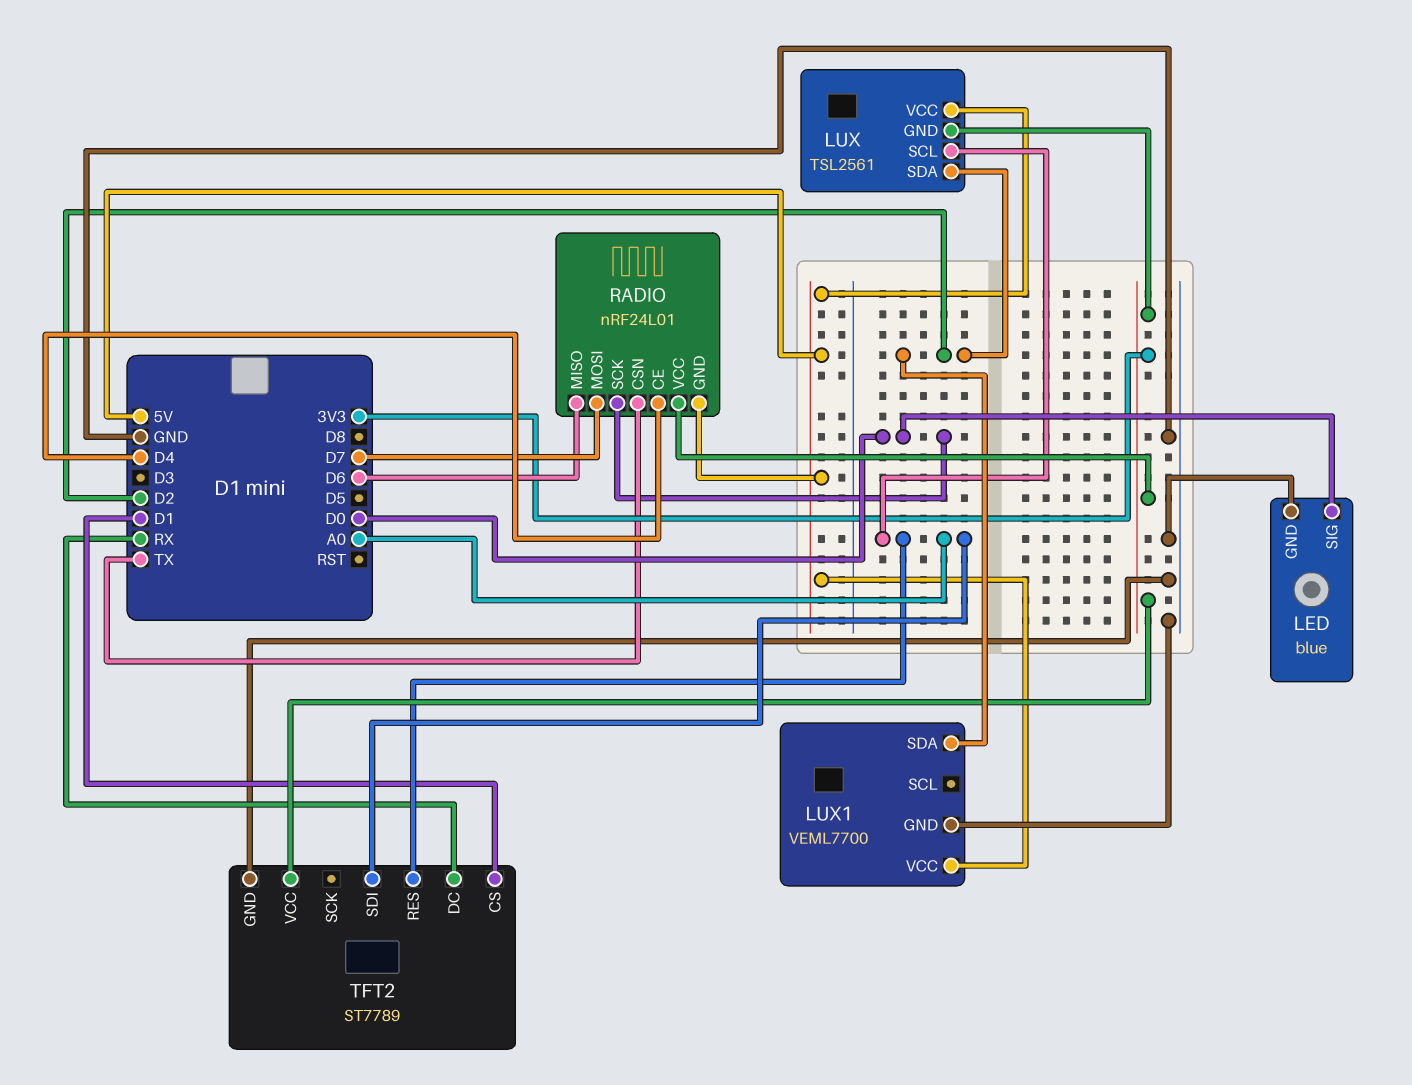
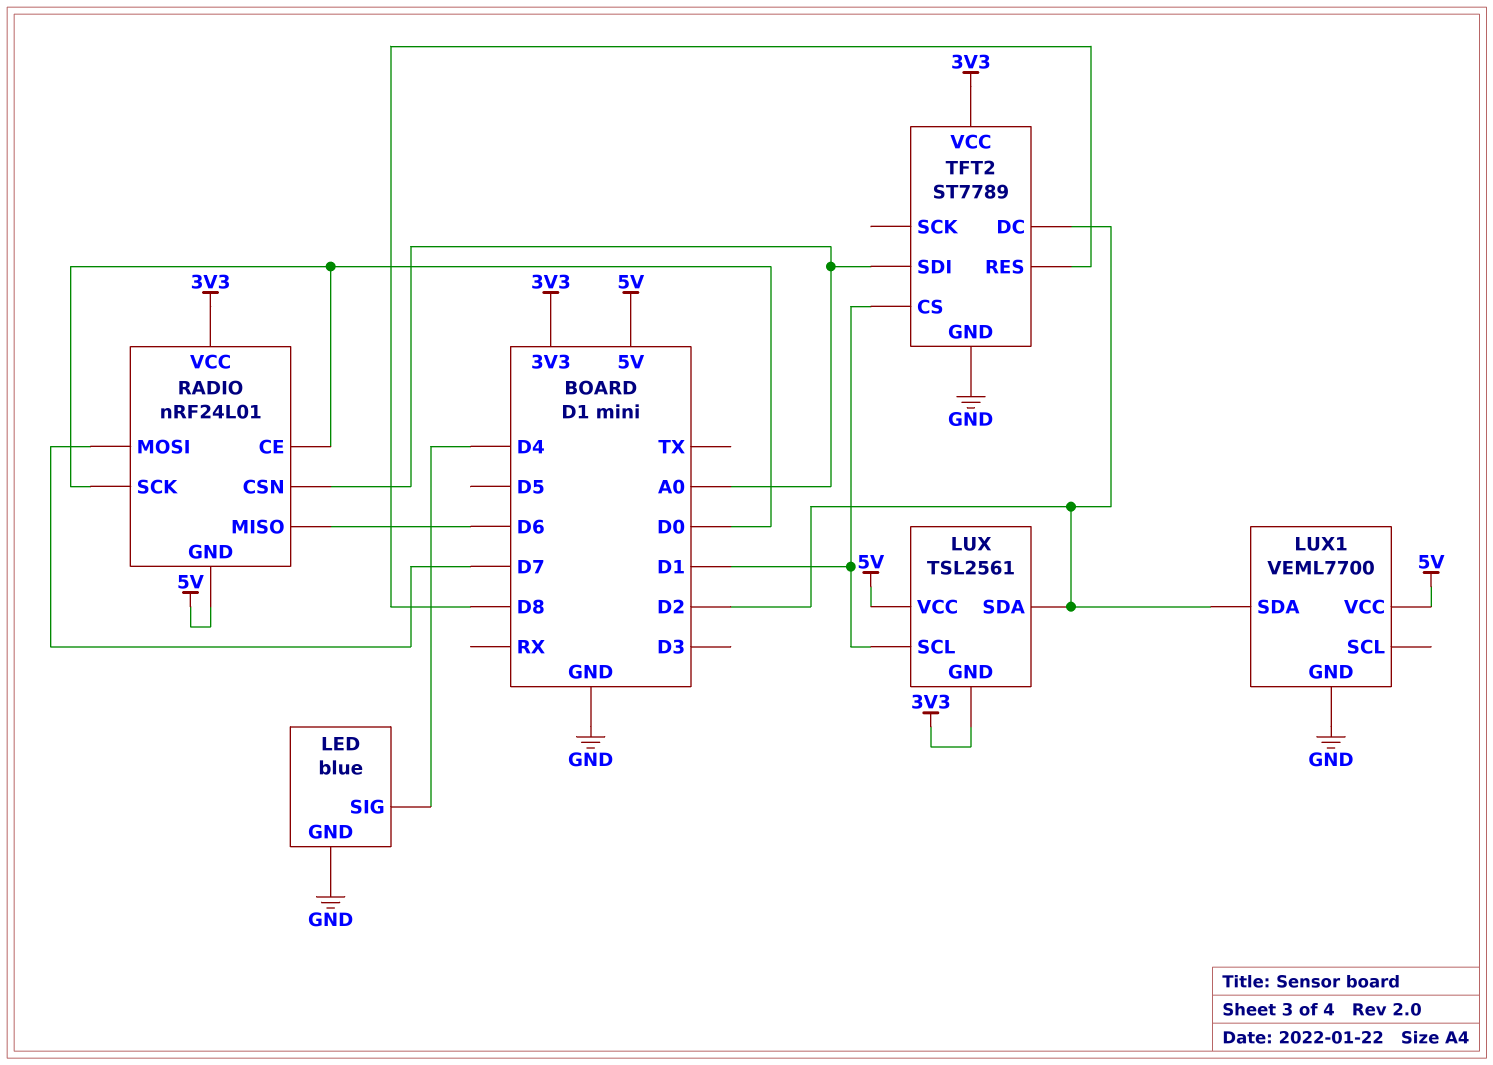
LED pin SIG: D0 -> D4
LUX pin SCL: A0 -> D1
RADIO pin CE: D4 -> D0
RADIO pin CSN: TX -> A0
TFT2 pin DC: RX -> D2
TFT2 pin RES: A0 -> D8

